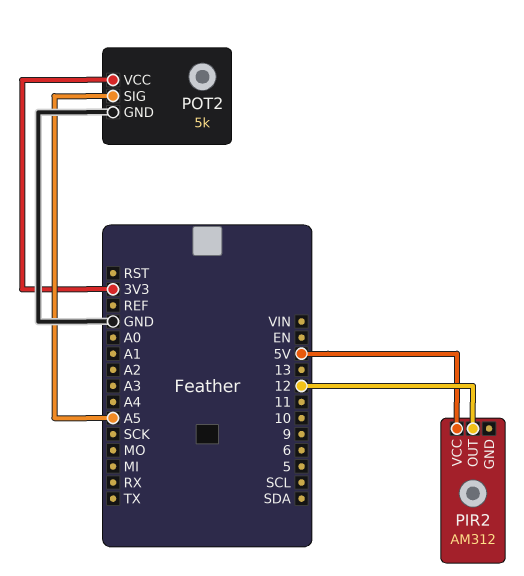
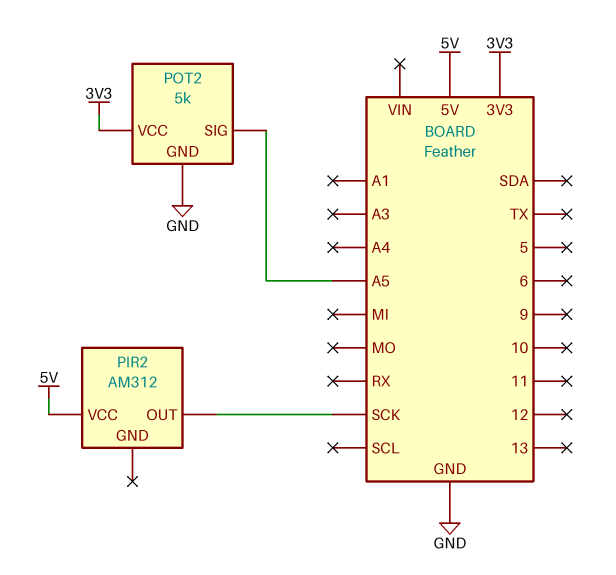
PIR2 pin OUT: 12 -> SCK

